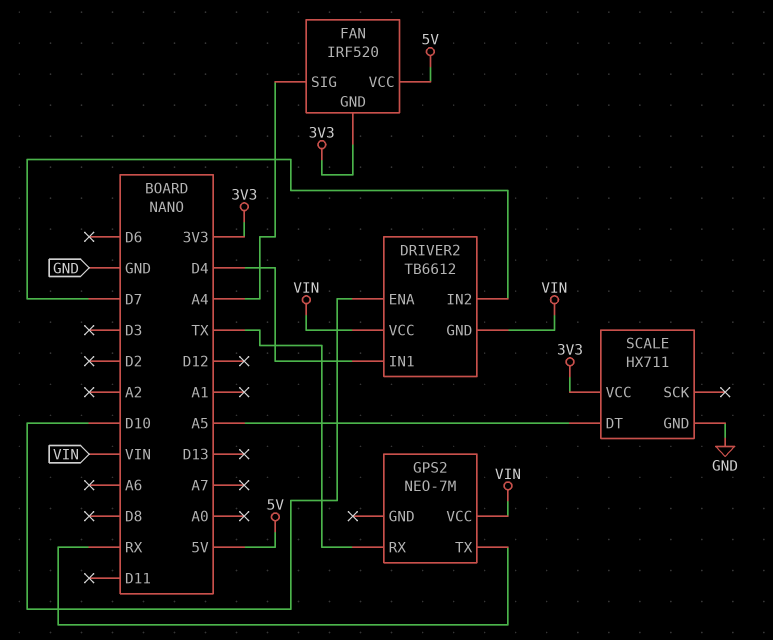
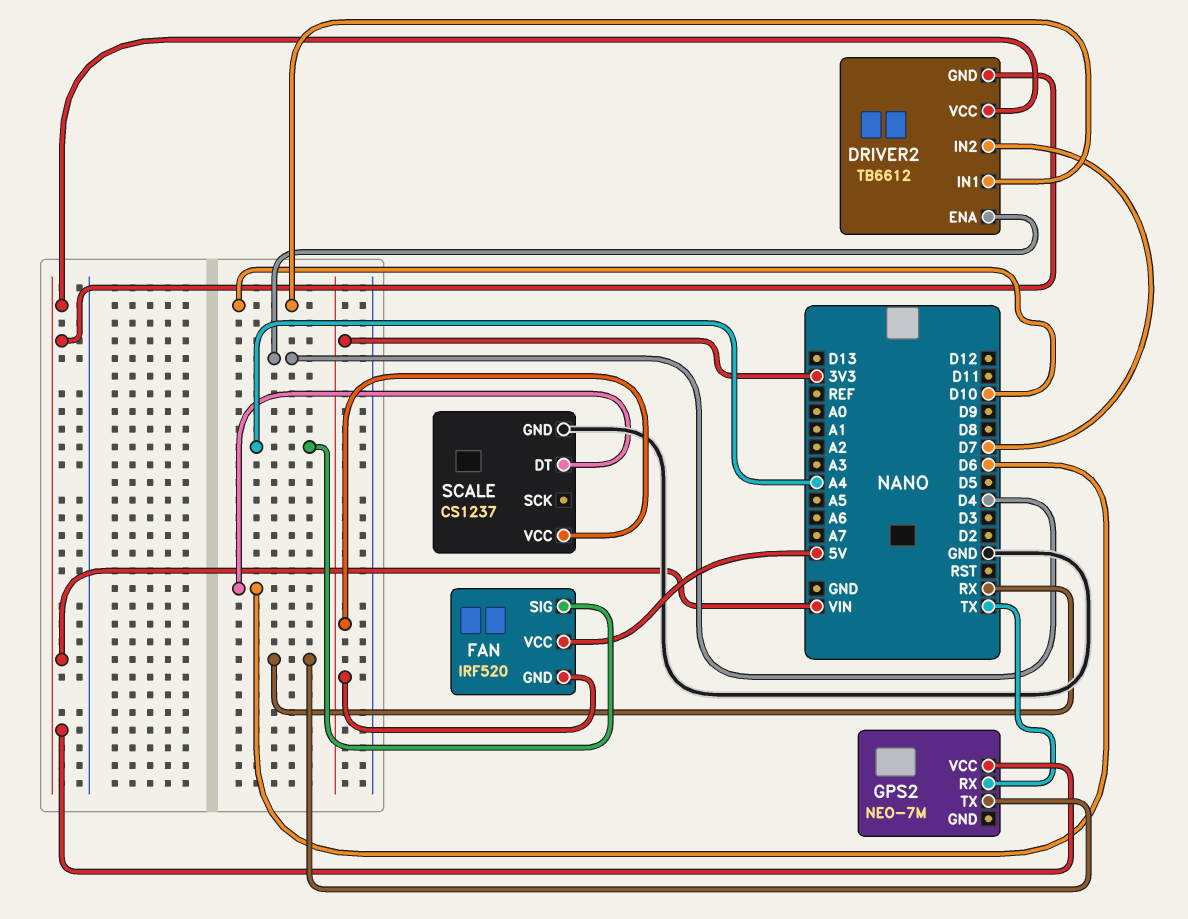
DRIVER2 pin ENA: D10 -> D4
DRIVER2 pin IN1: D4 -> D10
SCALE: HX711 -> CS1237
SCALE pin DT: A5 -> D6

